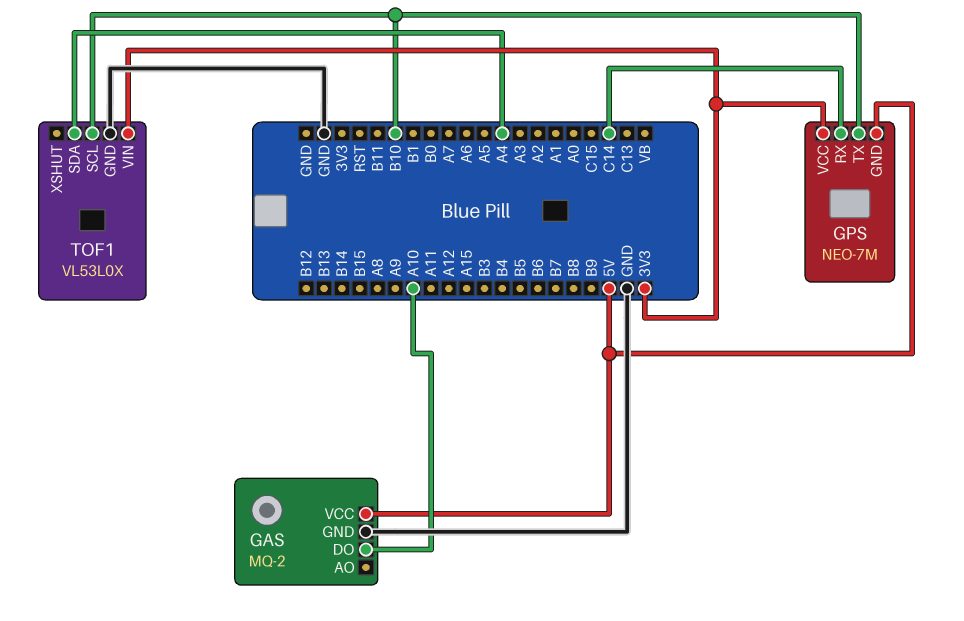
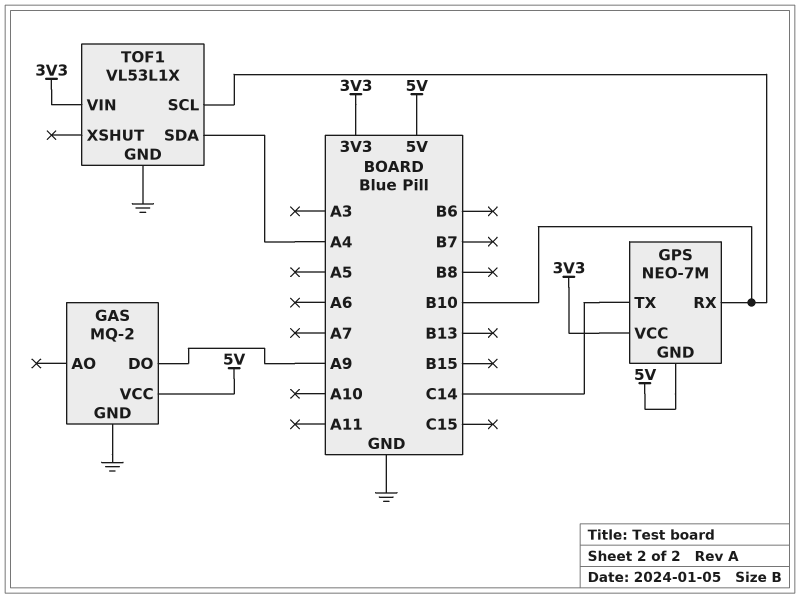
GAS pin DO: A10 -> A9
GPS pin RX: C14 -> B10
GPS pin TX: B10 -> C14
TOF1: VL53L0X -> VL53L1X

